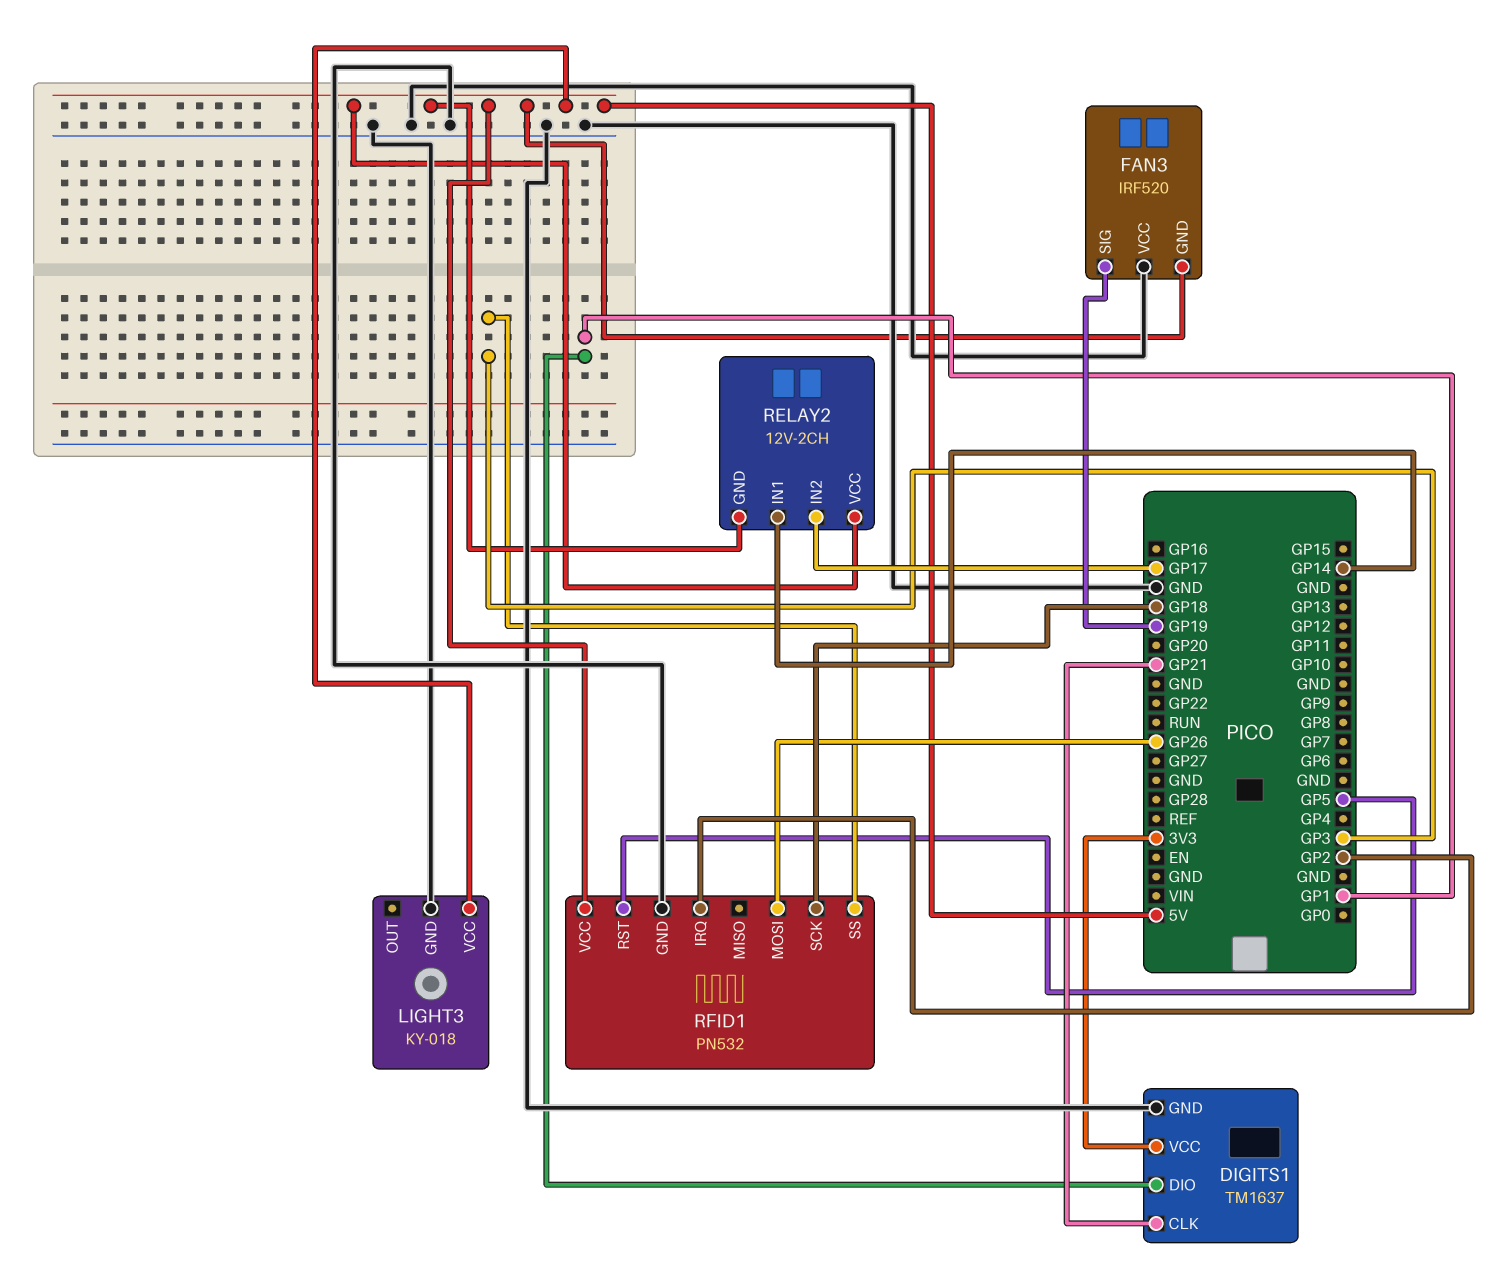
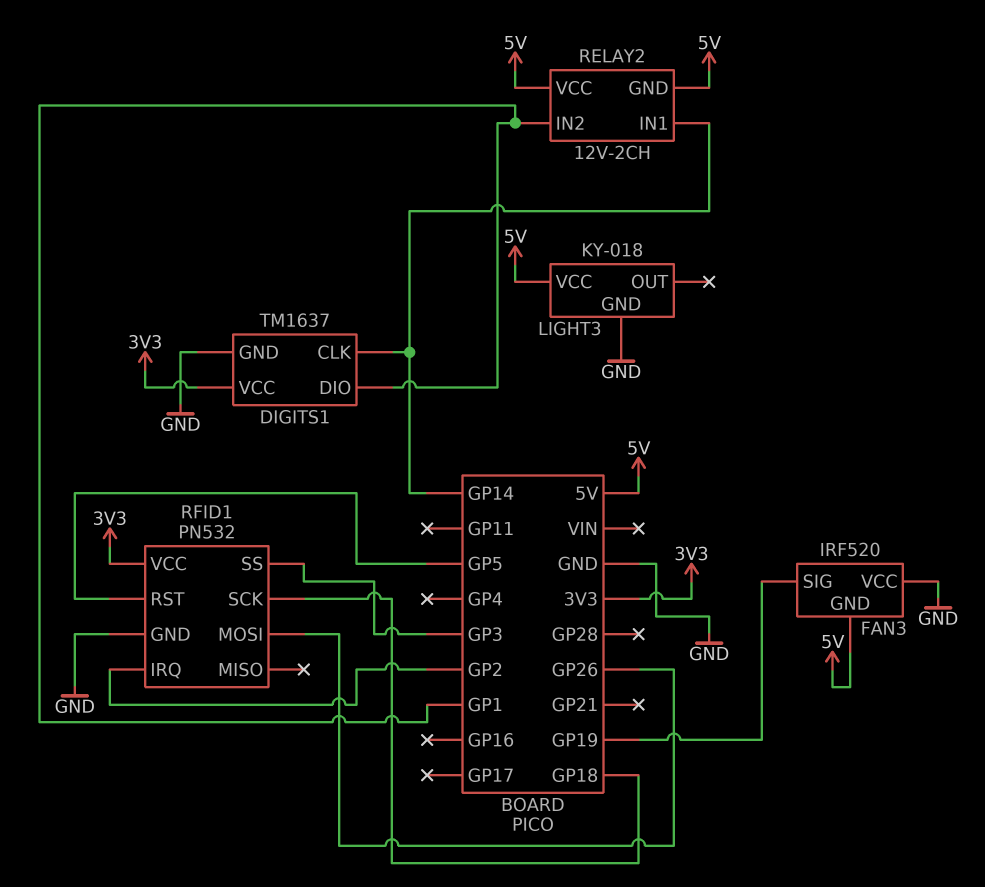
DIGITS1 pin CLK: GP21 -> GP14
RELAY2 pin IN2: GP17 -> GP1
RFID1 pin VCC: 5V -> 3V3

